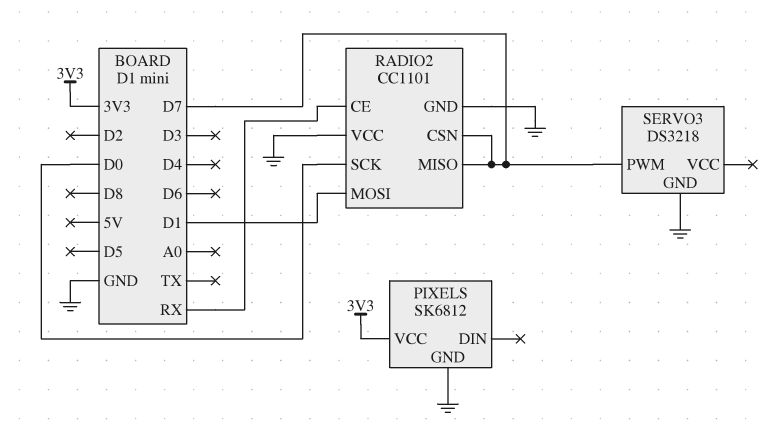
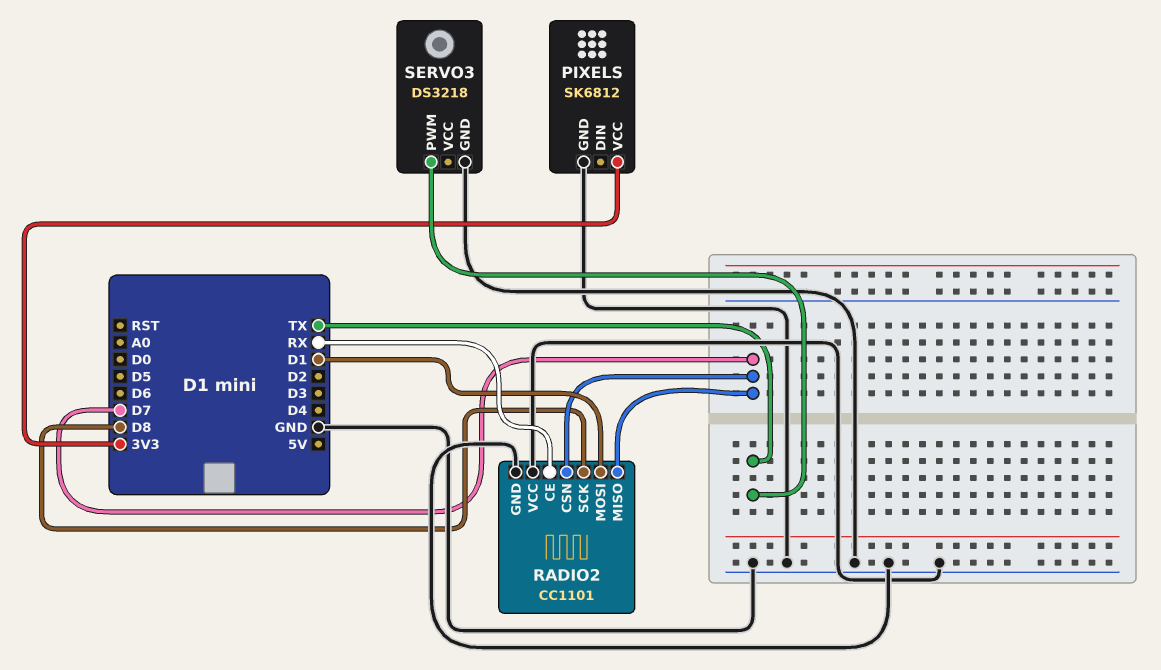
RADIO2 pin SCK: D0 -> D8
SERVO3 pin PWM: D7 -> TX

